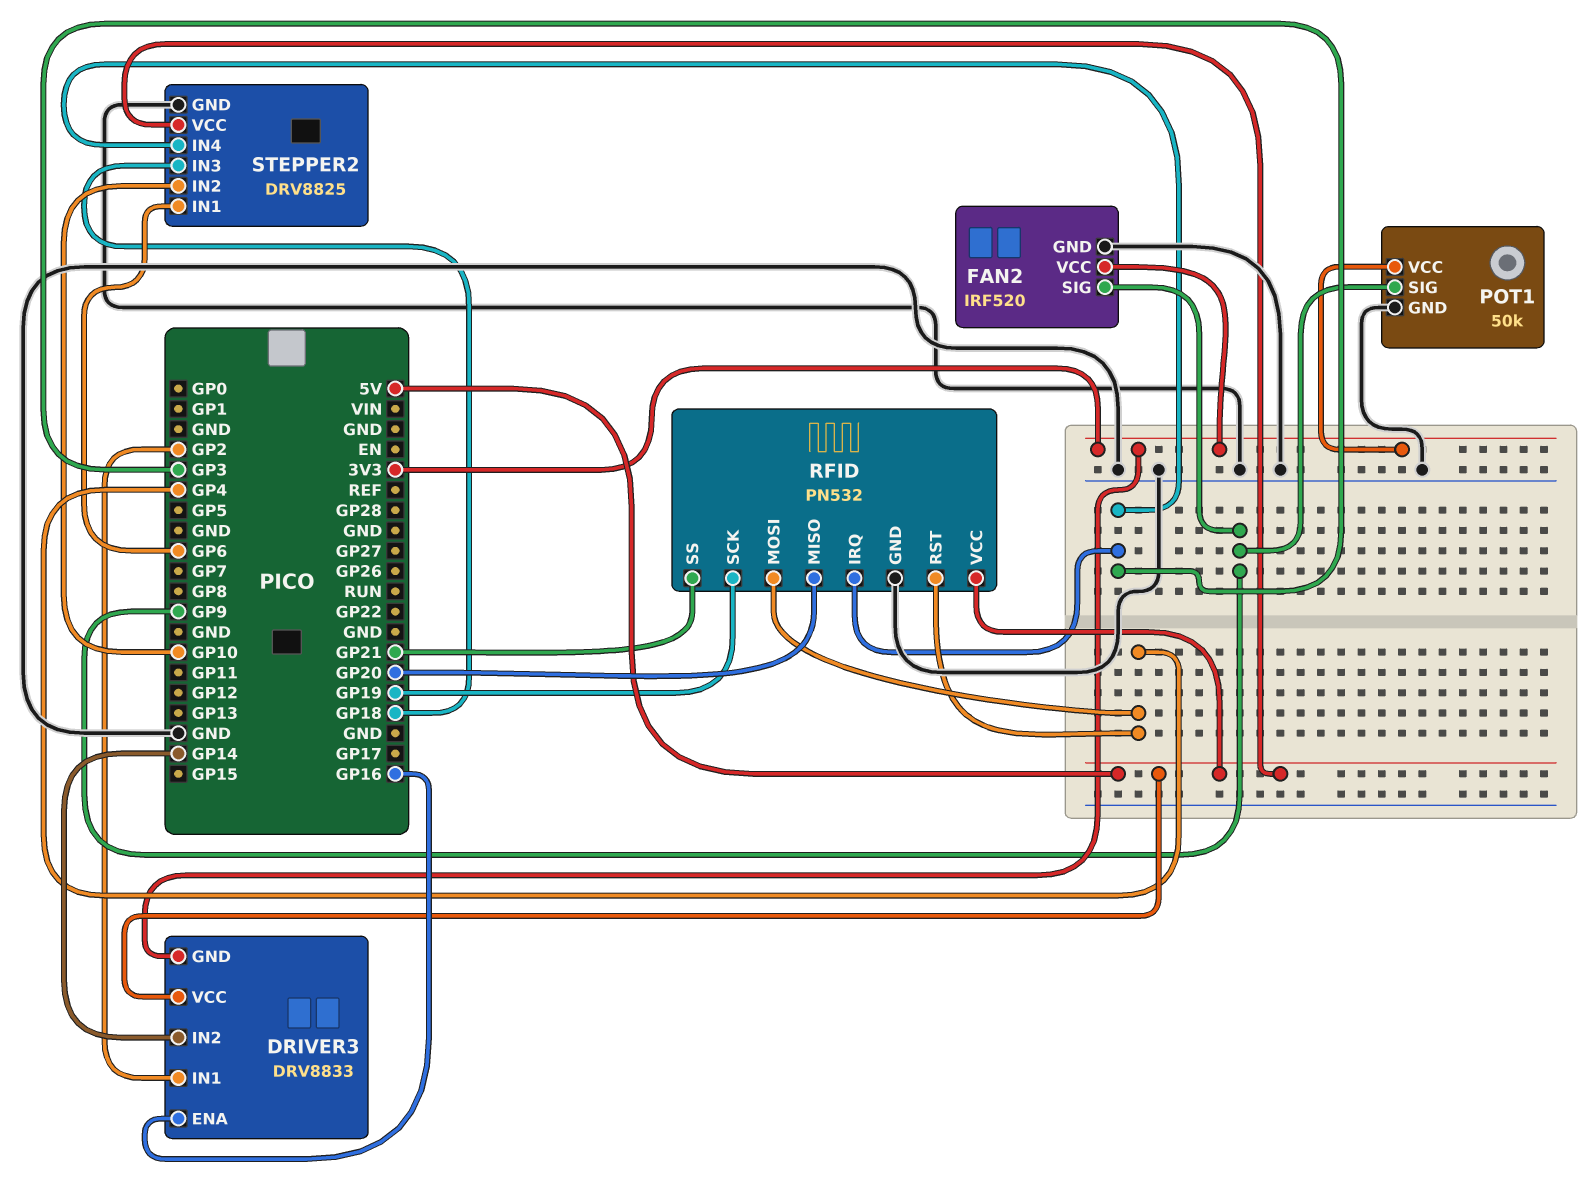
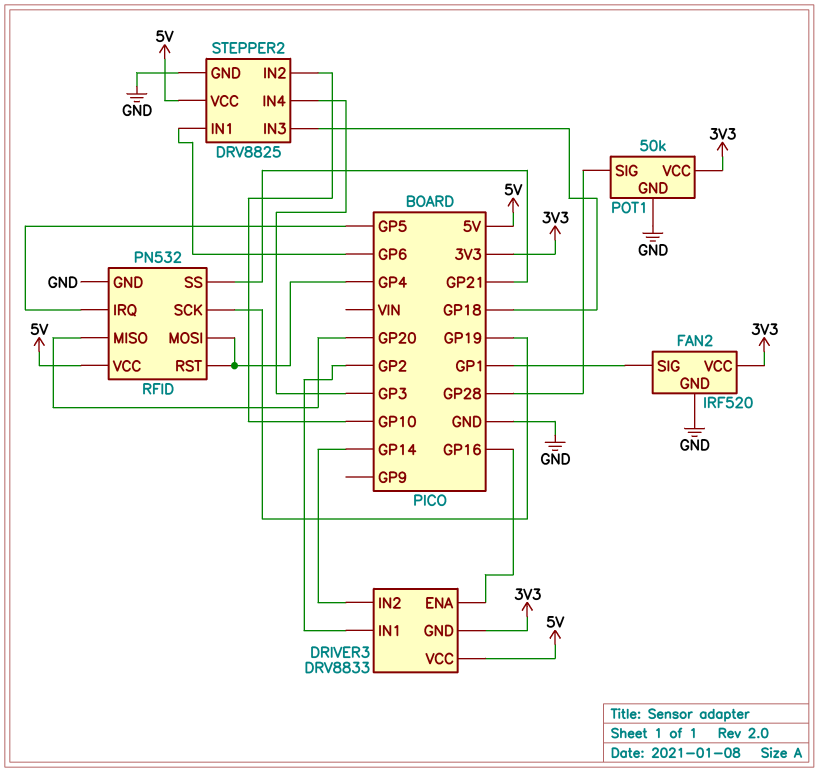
FAN2 pin SIG: GP9 -> GP1
POT1 pin SIG: GP9 -> GP28
RFID pin IRQ: GP3 -> GP5

